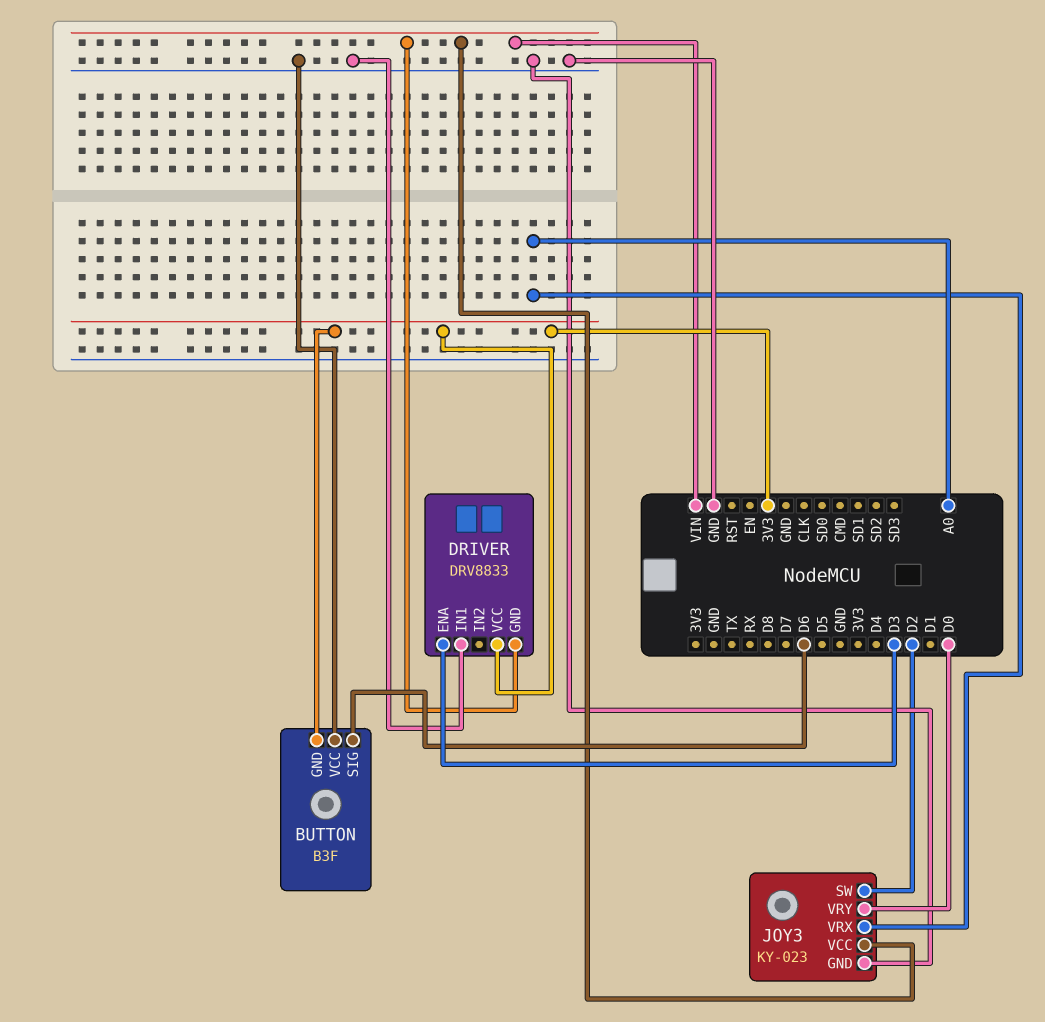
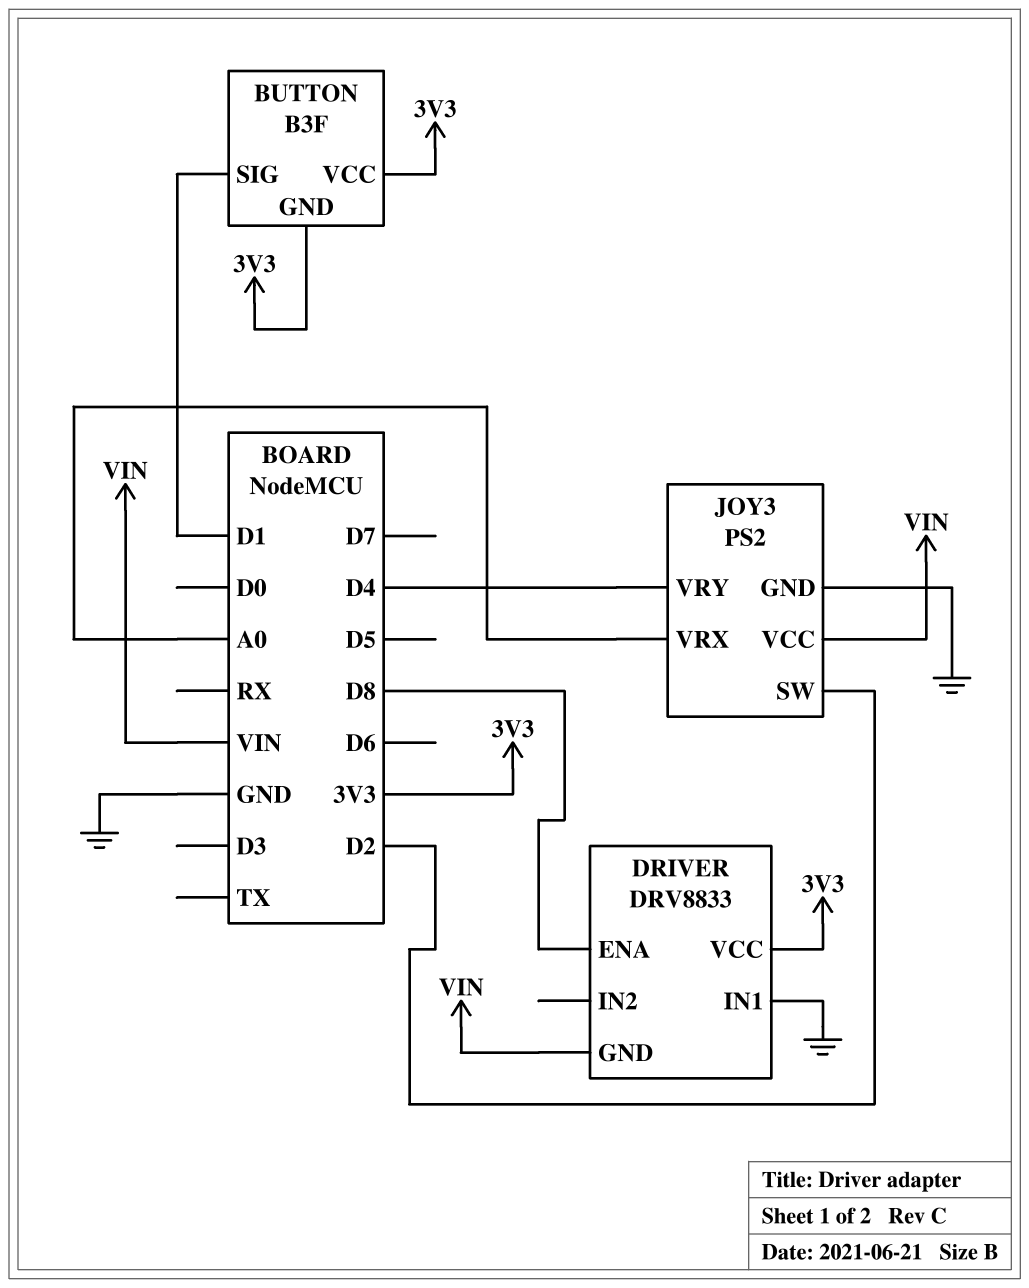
BUTTON pin SIG: D6 -> D1
BUTTON pin VCC: GND -> 3V3
DRIVER pin ENA: D3 -> D8
JOY3: KY-023 -> PS2
JOY3 pin VRY: D0 -> D4

